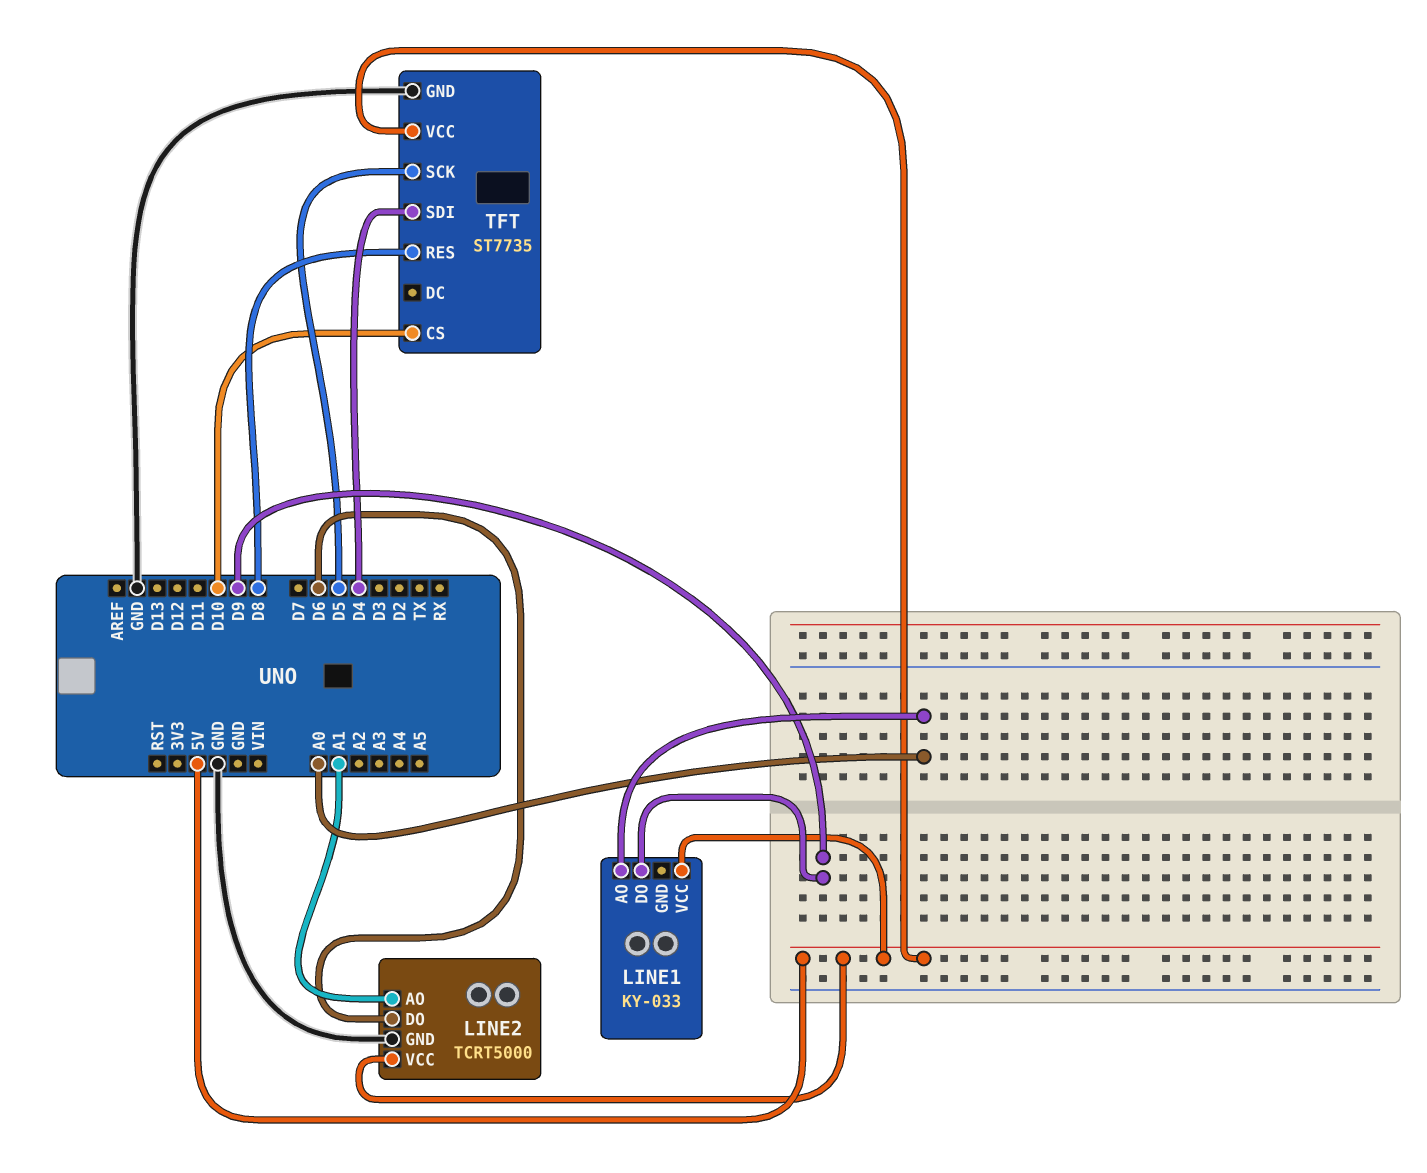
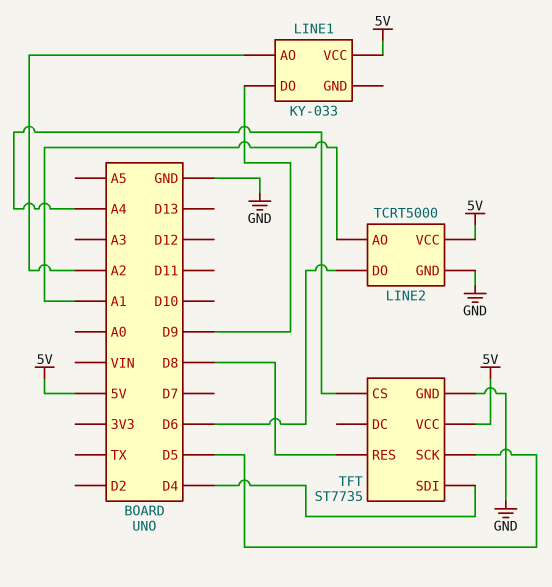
LINE1 pin AO: A0 -> A2
TFT pin CS: D10 -> A4

